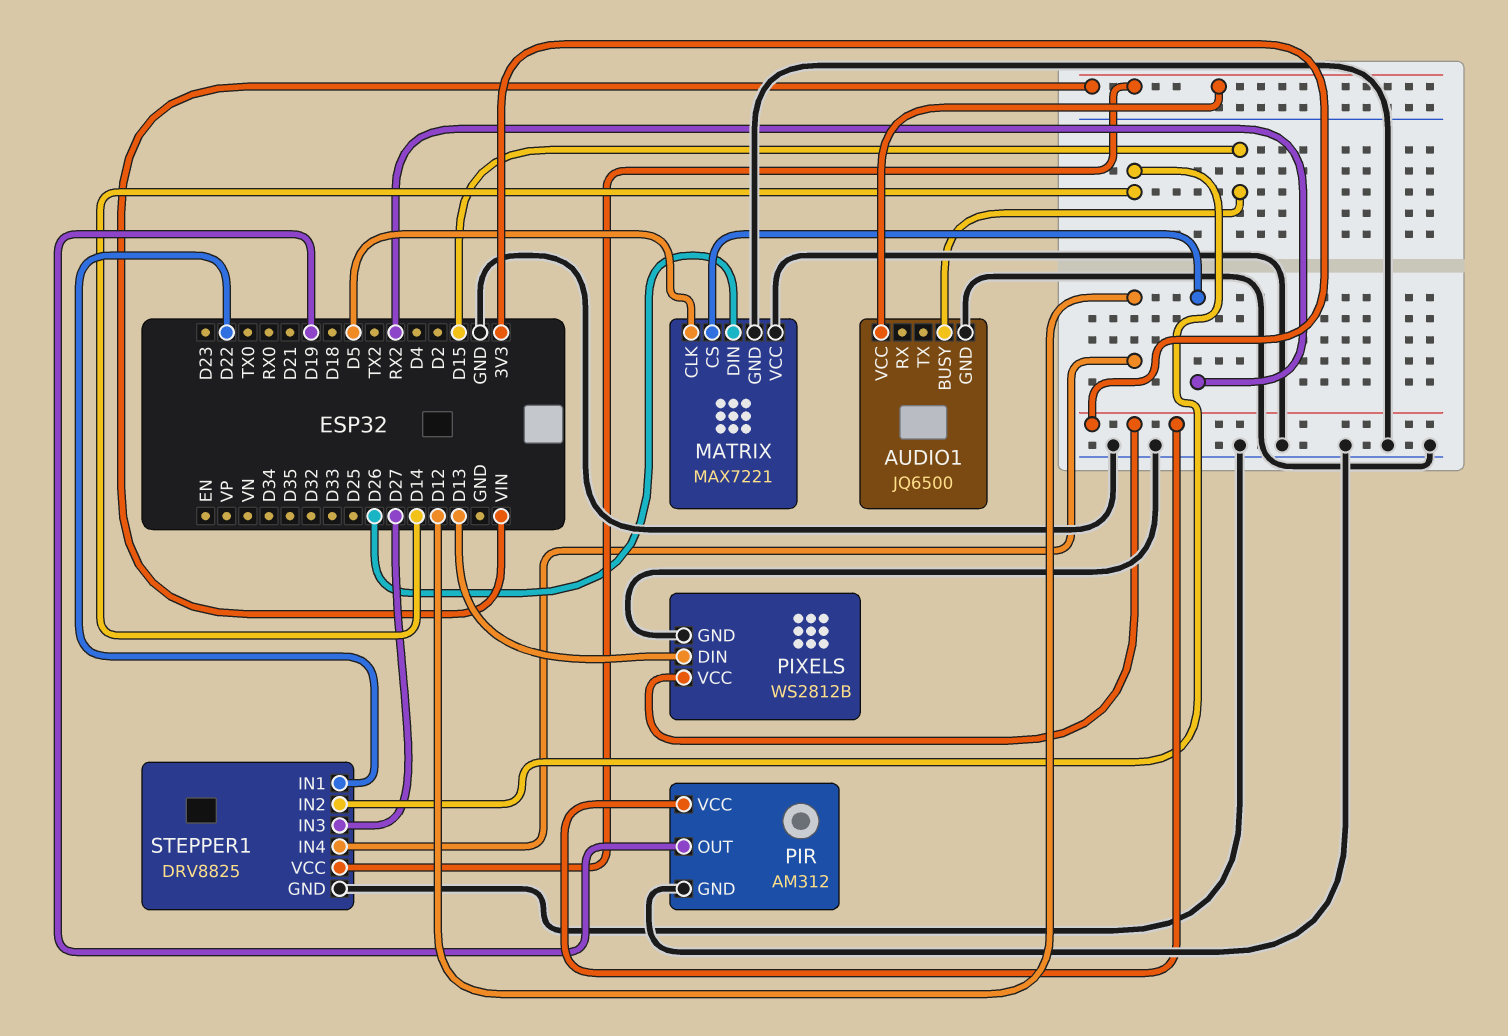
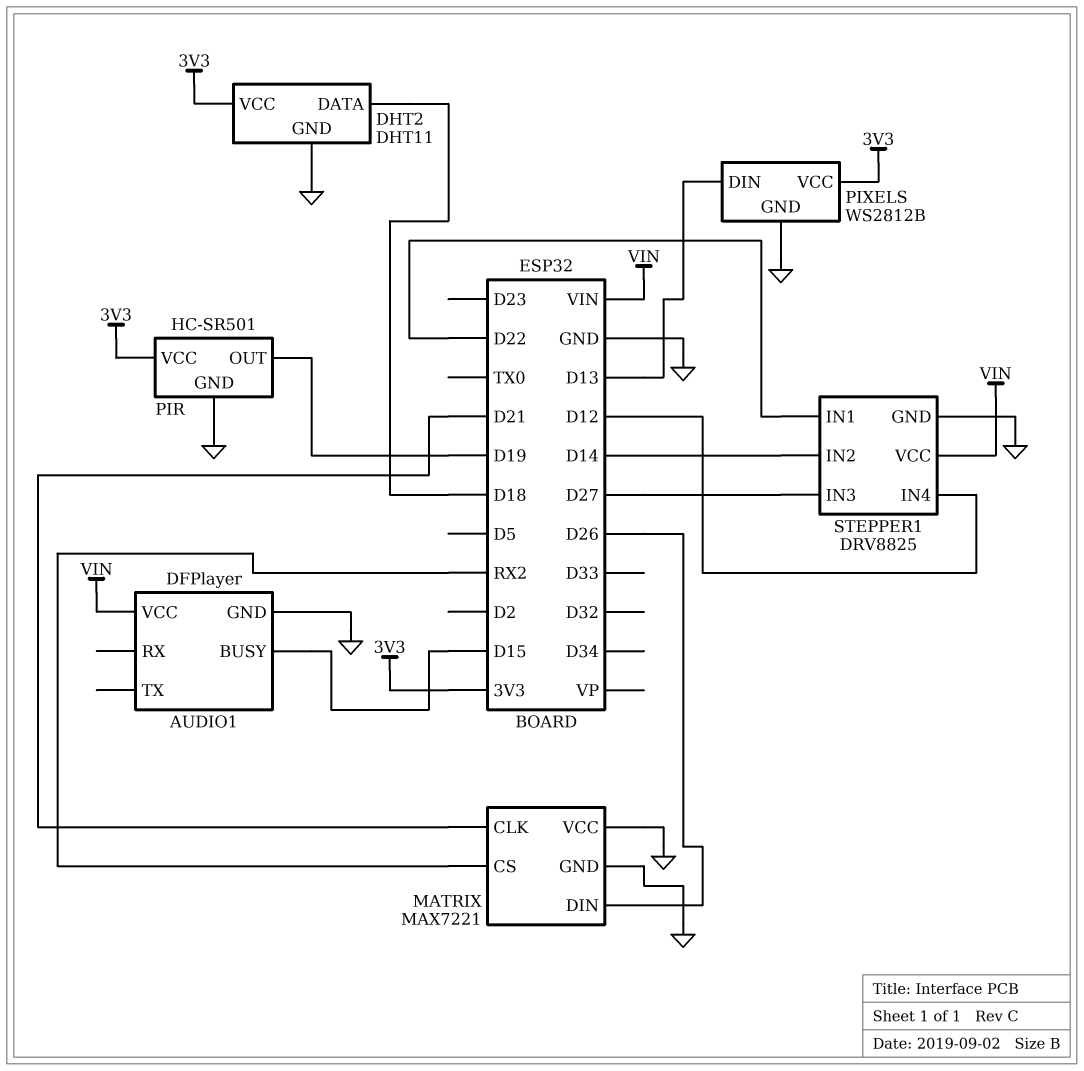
AUDIO1: JQ6500 -> DFPlayer
DHT2: none -> DHT11
DHT2 pin DATA: none -> D18
DHT2 pin GND: none -> GND
DHT2 pin VCC: none -> 3V3
MATRIX pin CLK: D5 -> D21
PIR: AM312 -> HC-SR501

